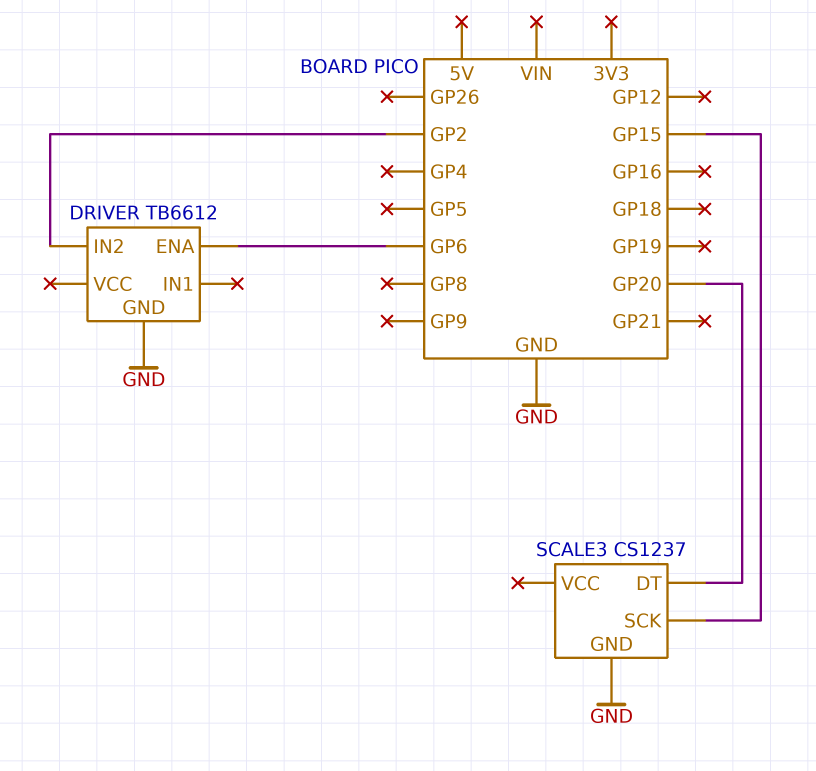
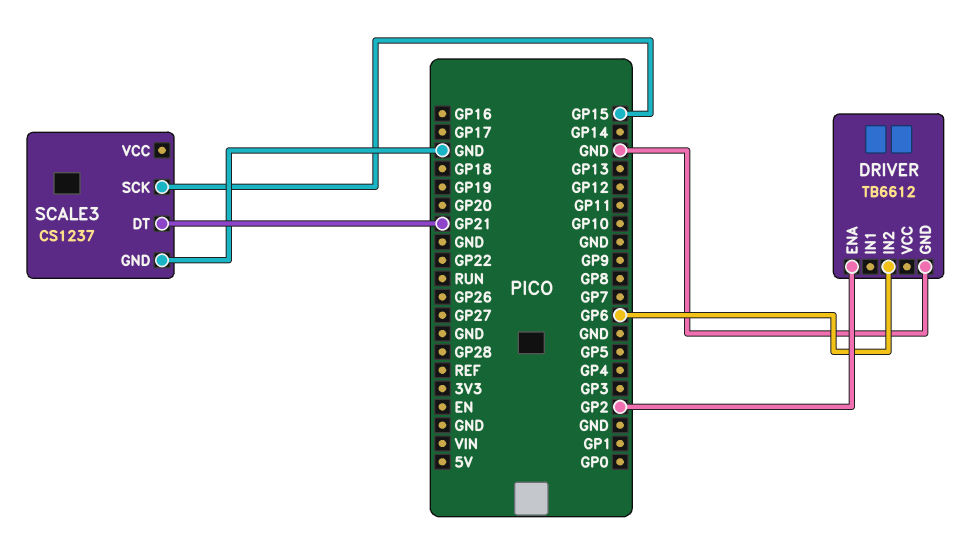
DRIVER pin ENA: GP6 -> GP2
DRIVER pin IN2: GP2 -> GP6
SCALE3 pin DT: GP20 -> GP21

